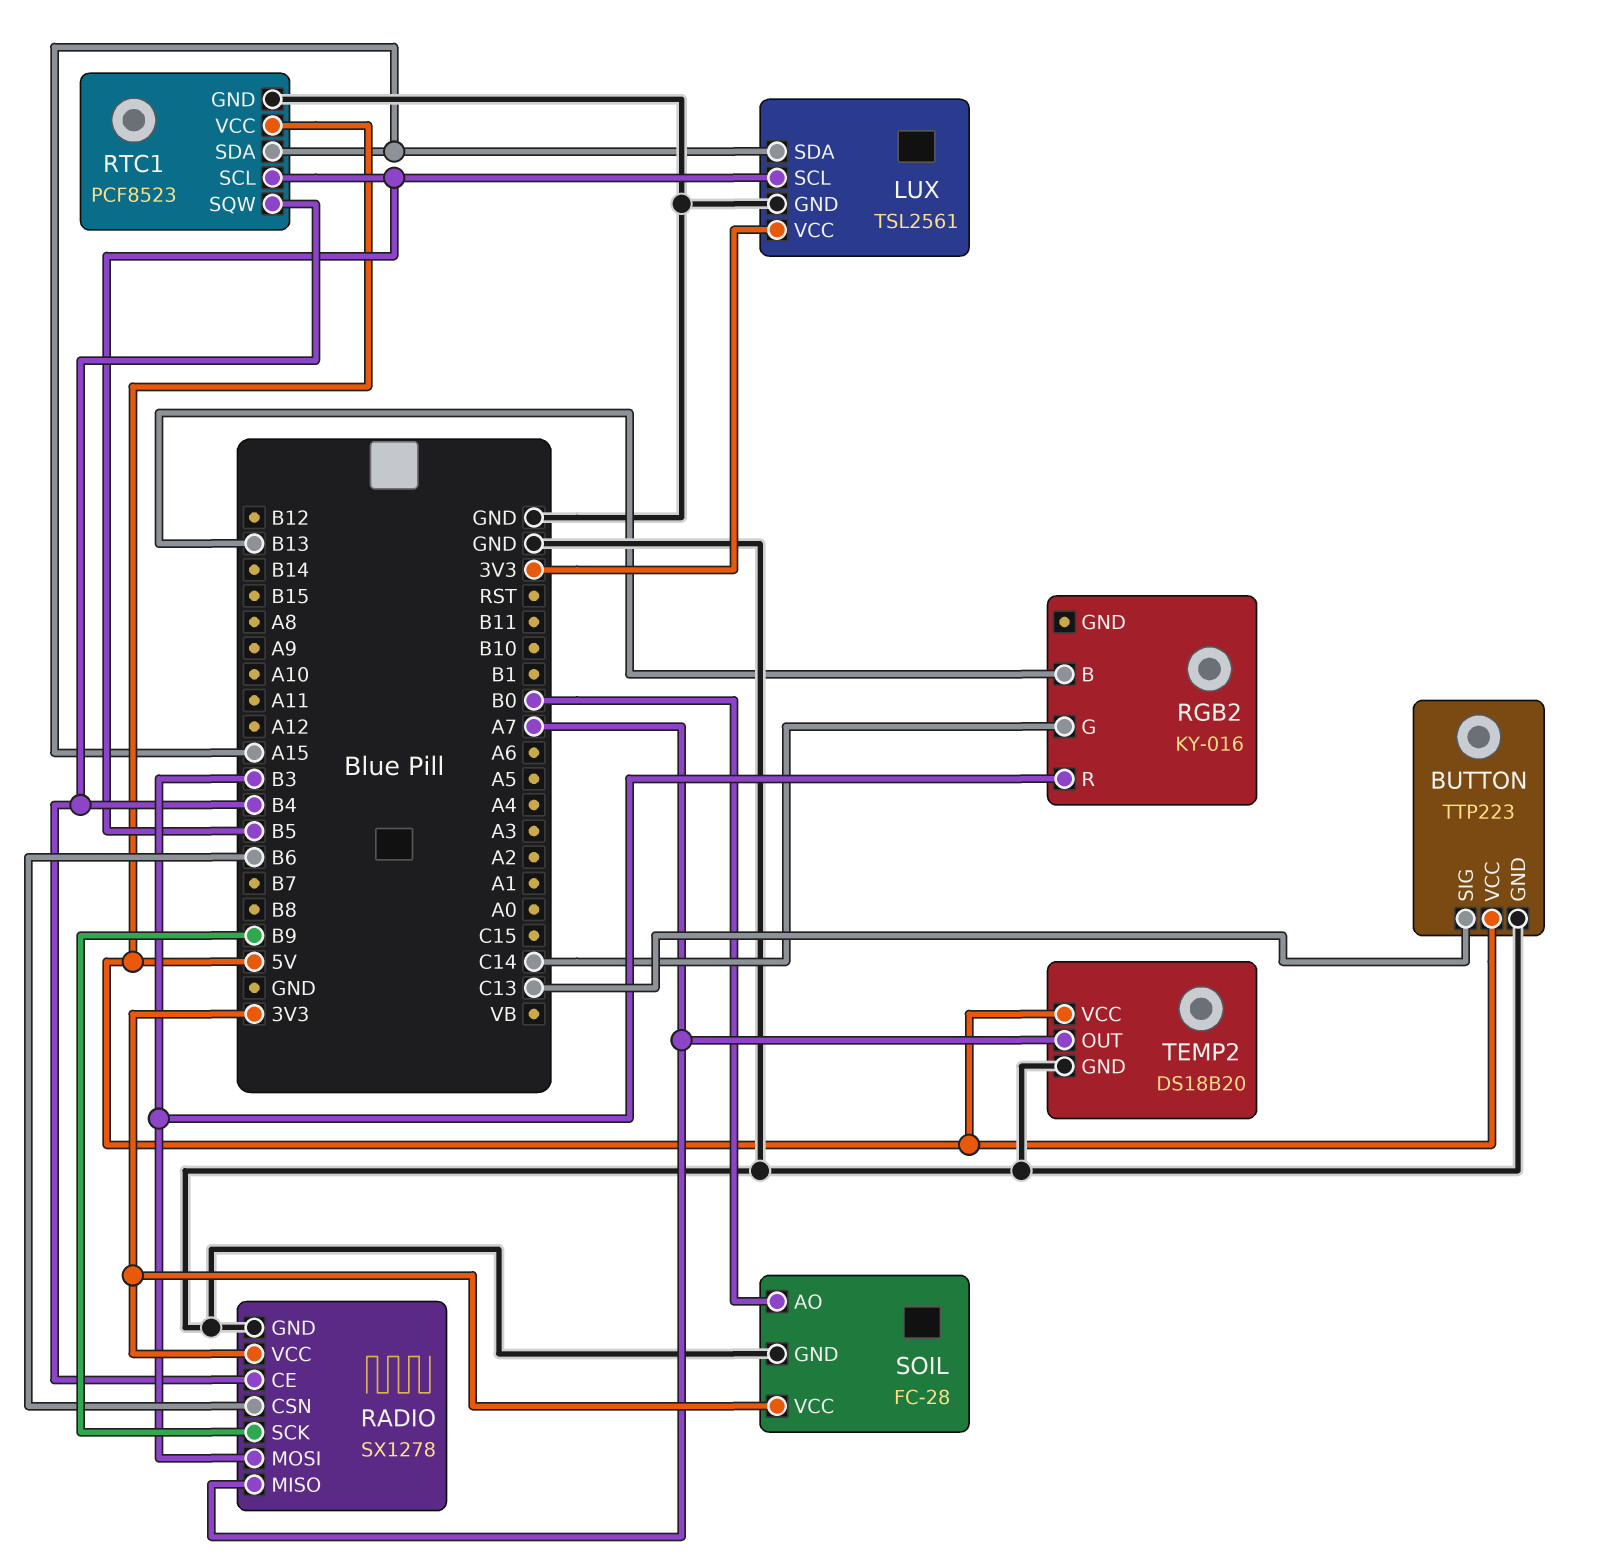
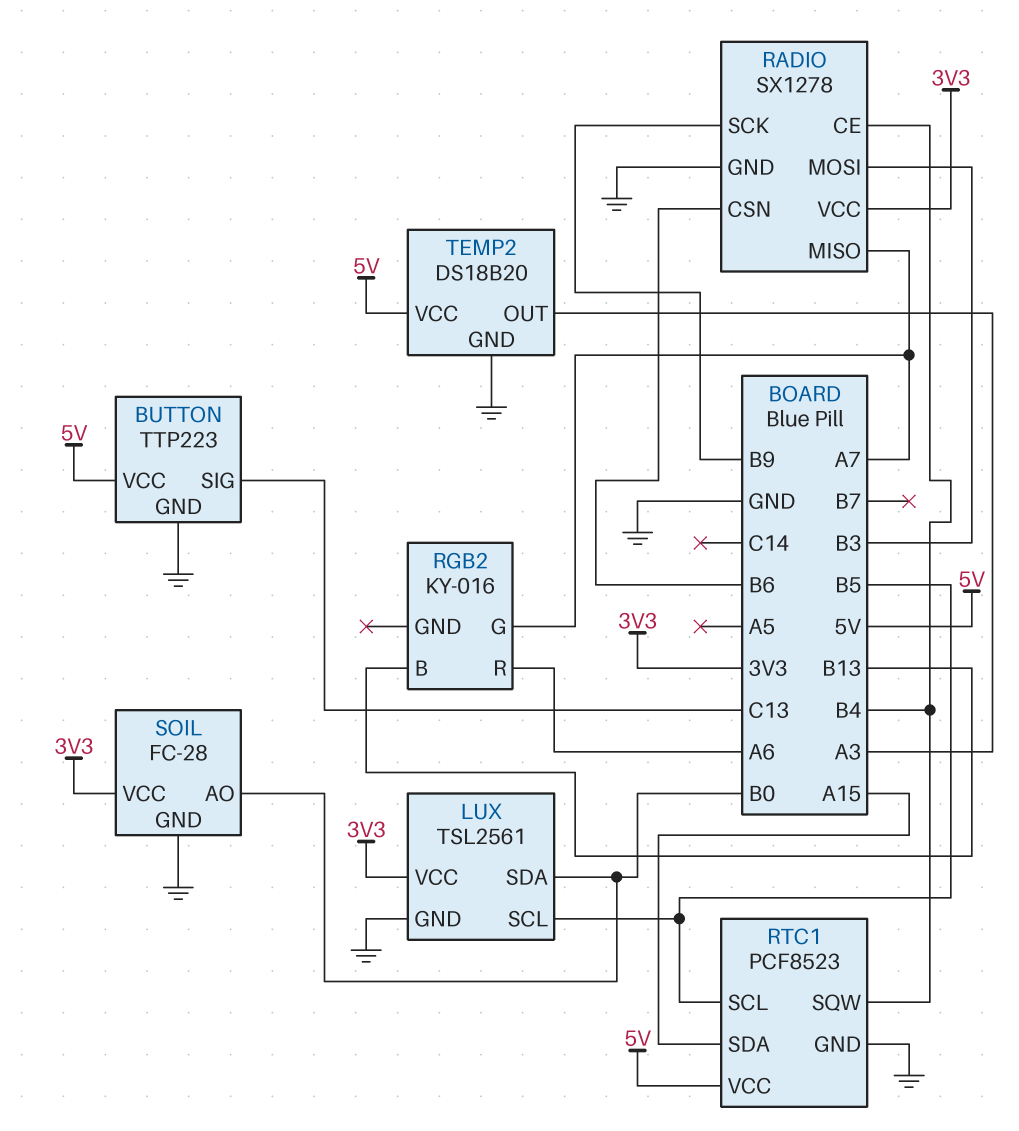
LUX pin SDA: A15 -> B0
RGB2 pin G: C14 -> A7
RGB2 pin R: B3 -> A6
TEMP2 pin OUT: A7 -> A3

